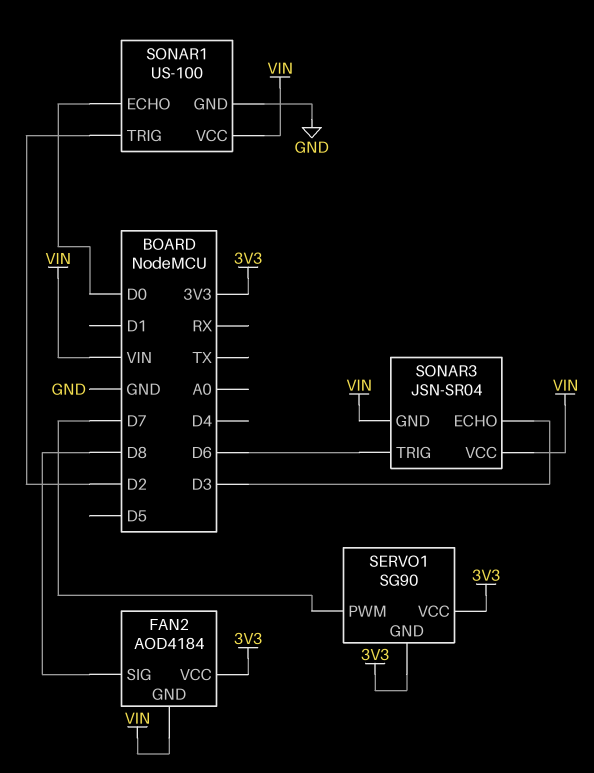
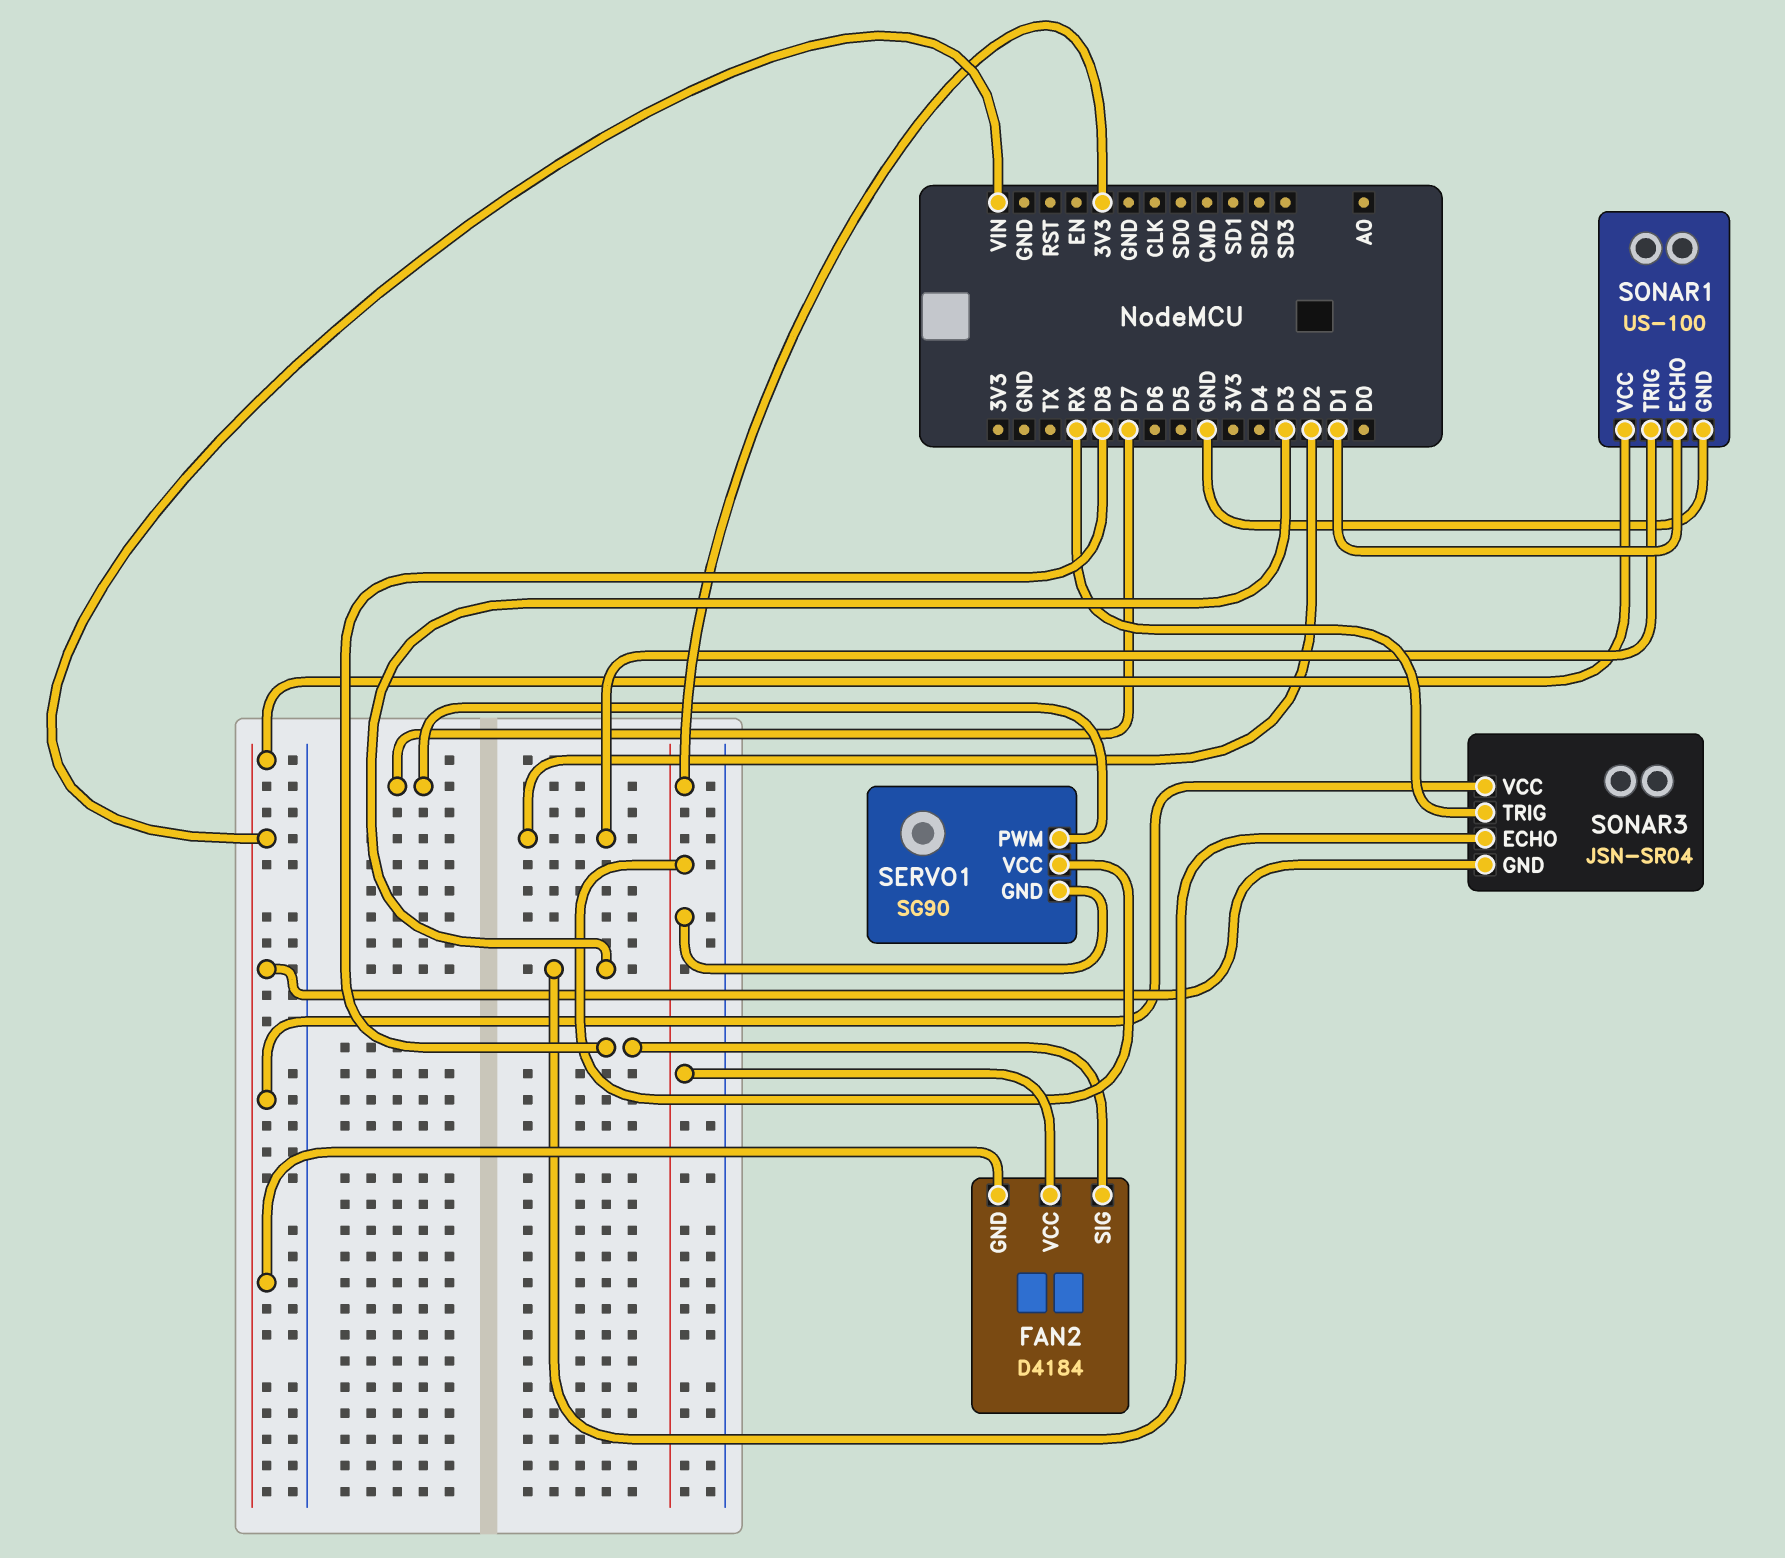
FAN2: AOD4184 -> D4184
SONAR1 pin ECHO: D0 -> D1
SONAR3 pin TRIG: D6 -> RX

